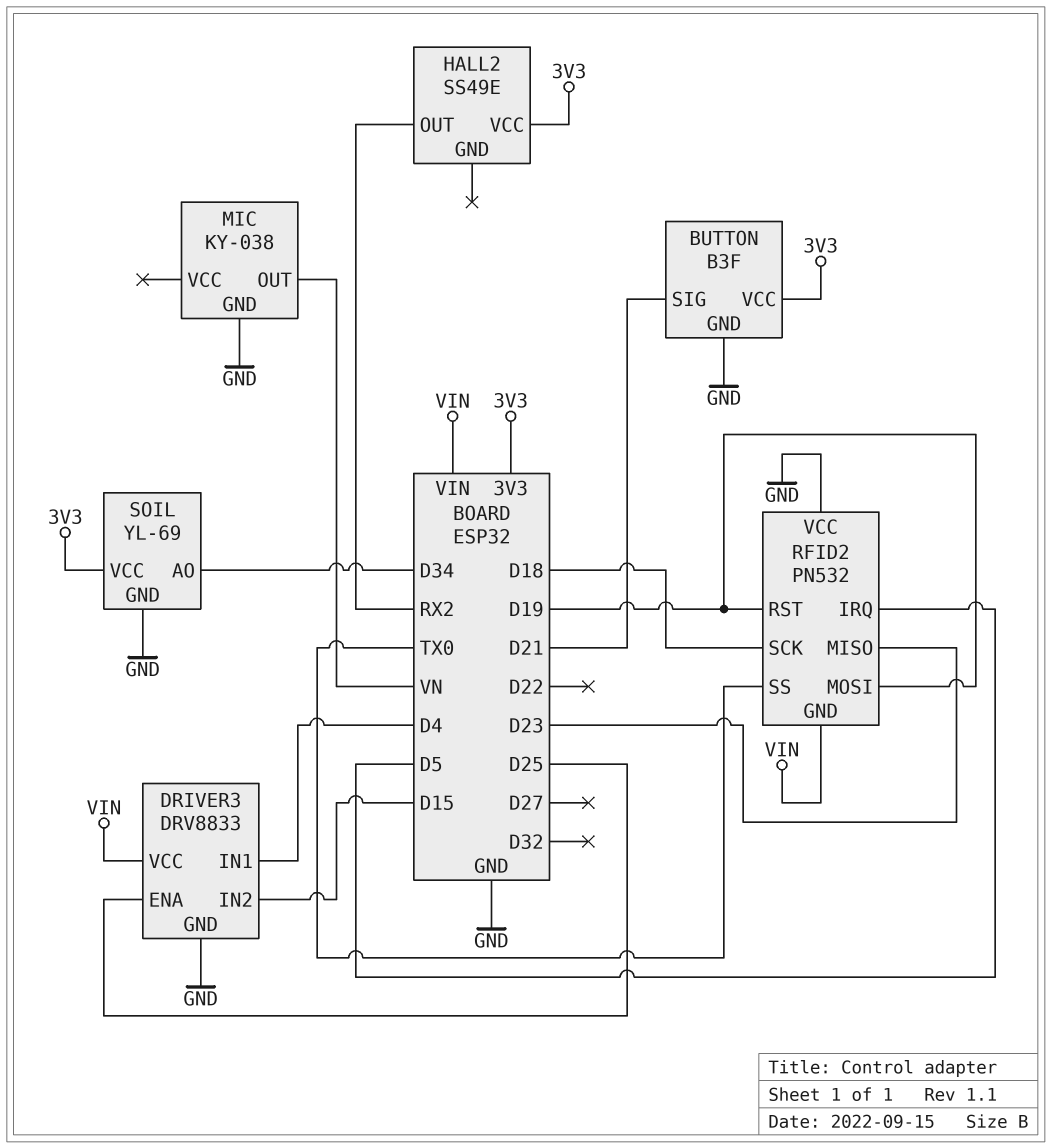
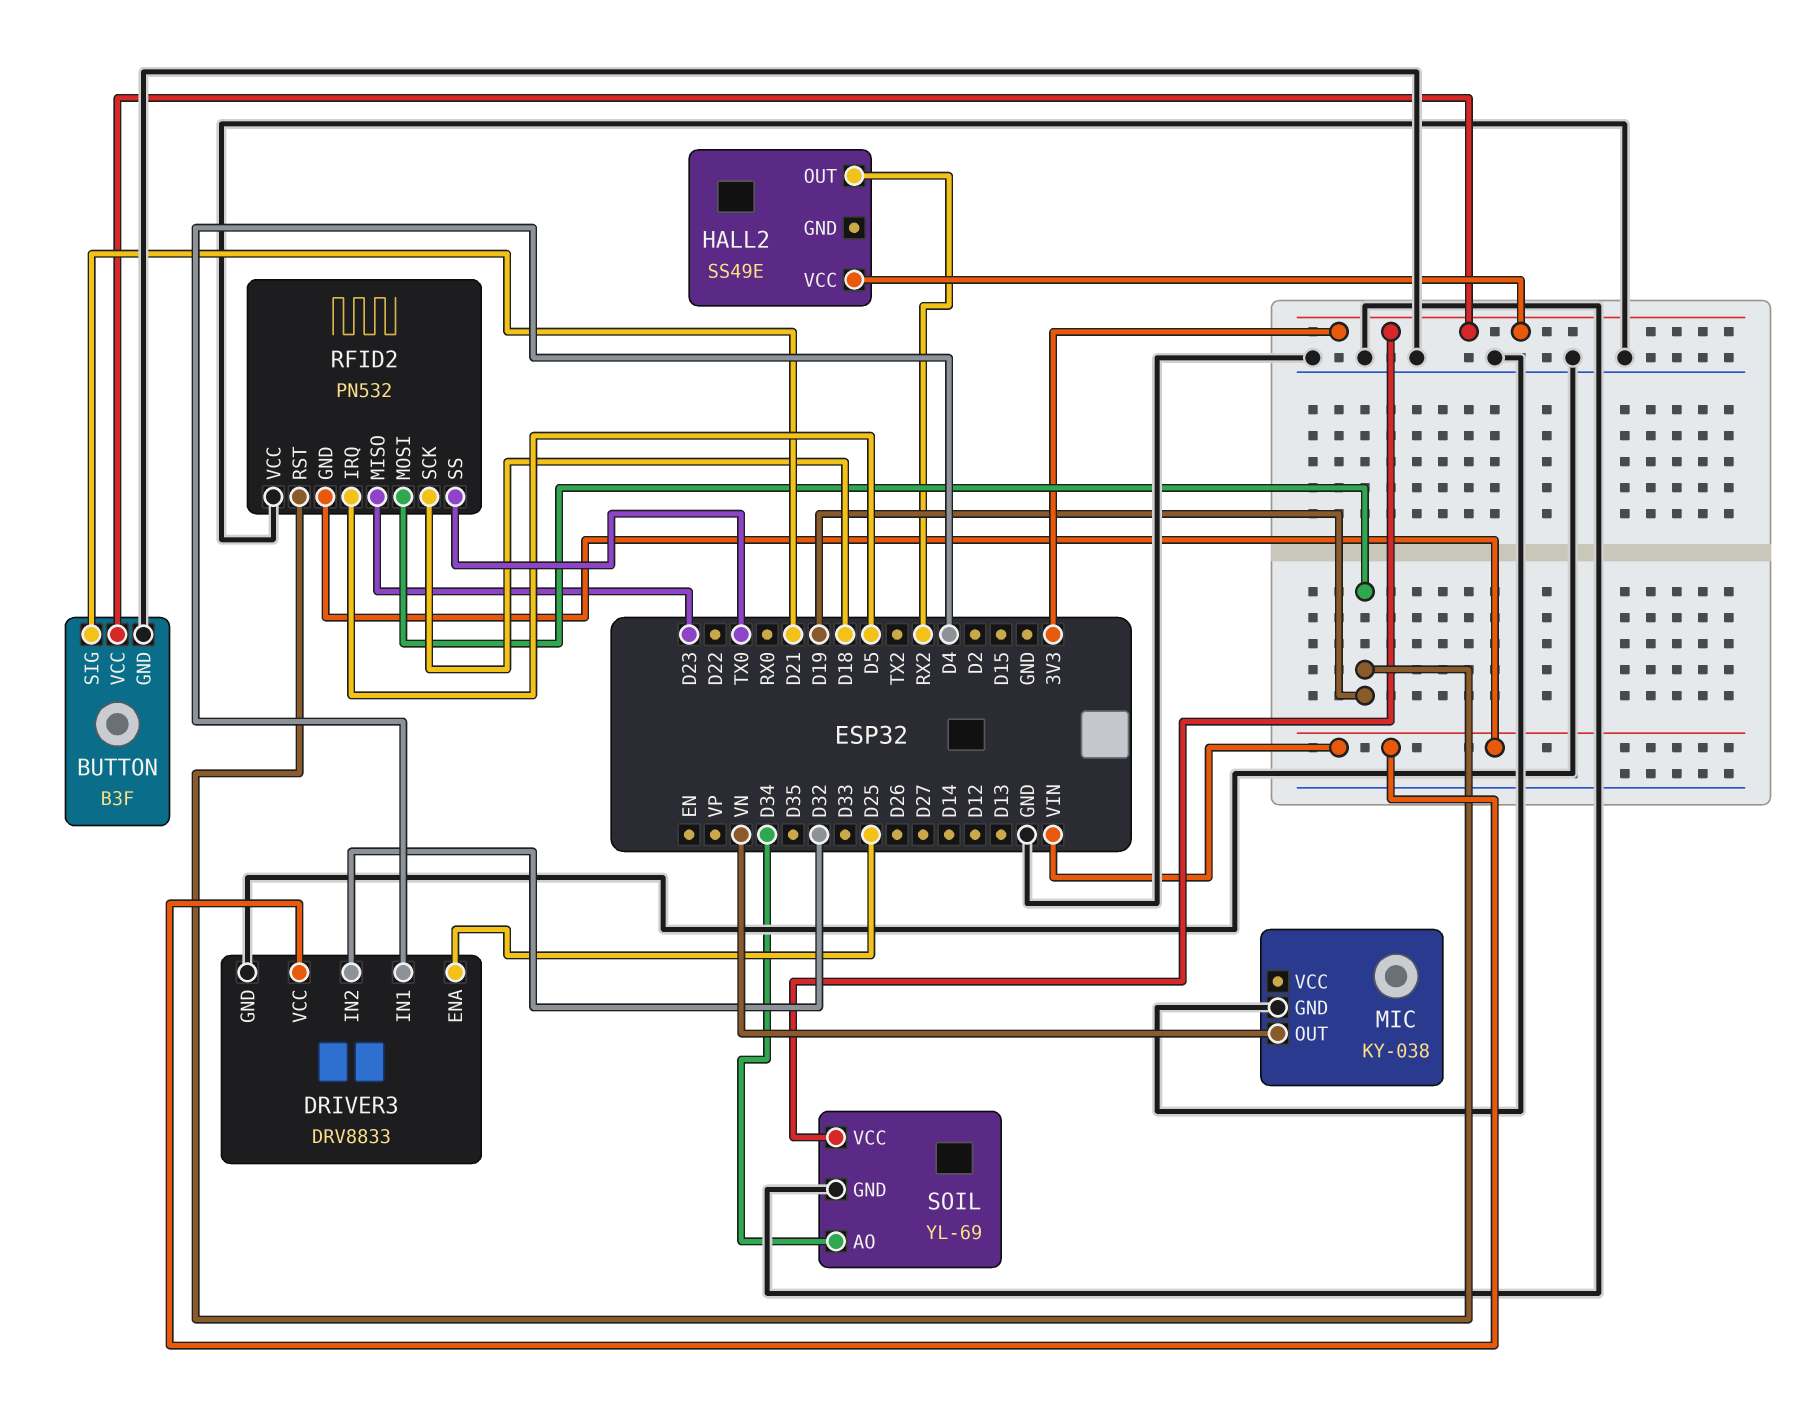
DRIVER3 pin IN2: D15 -> D32

